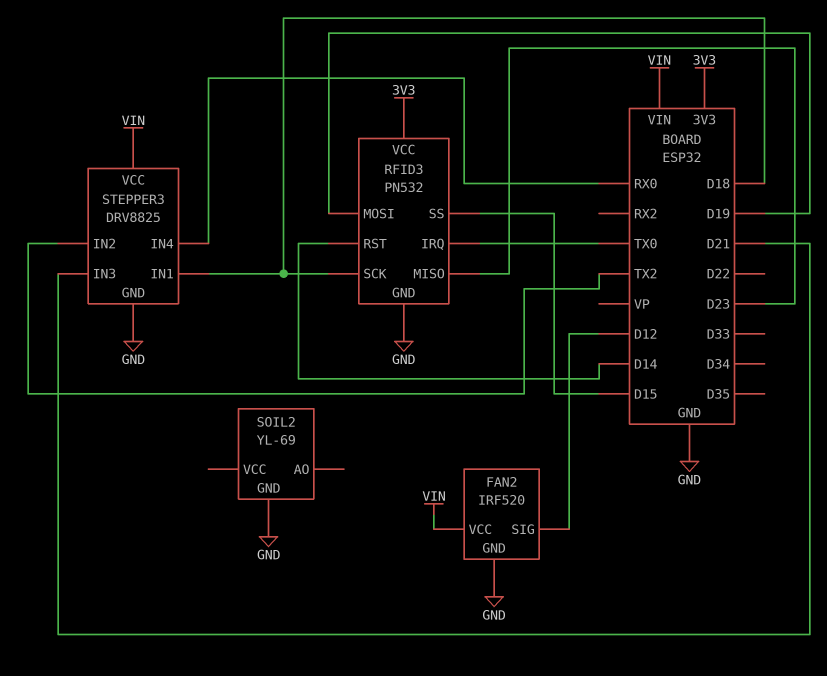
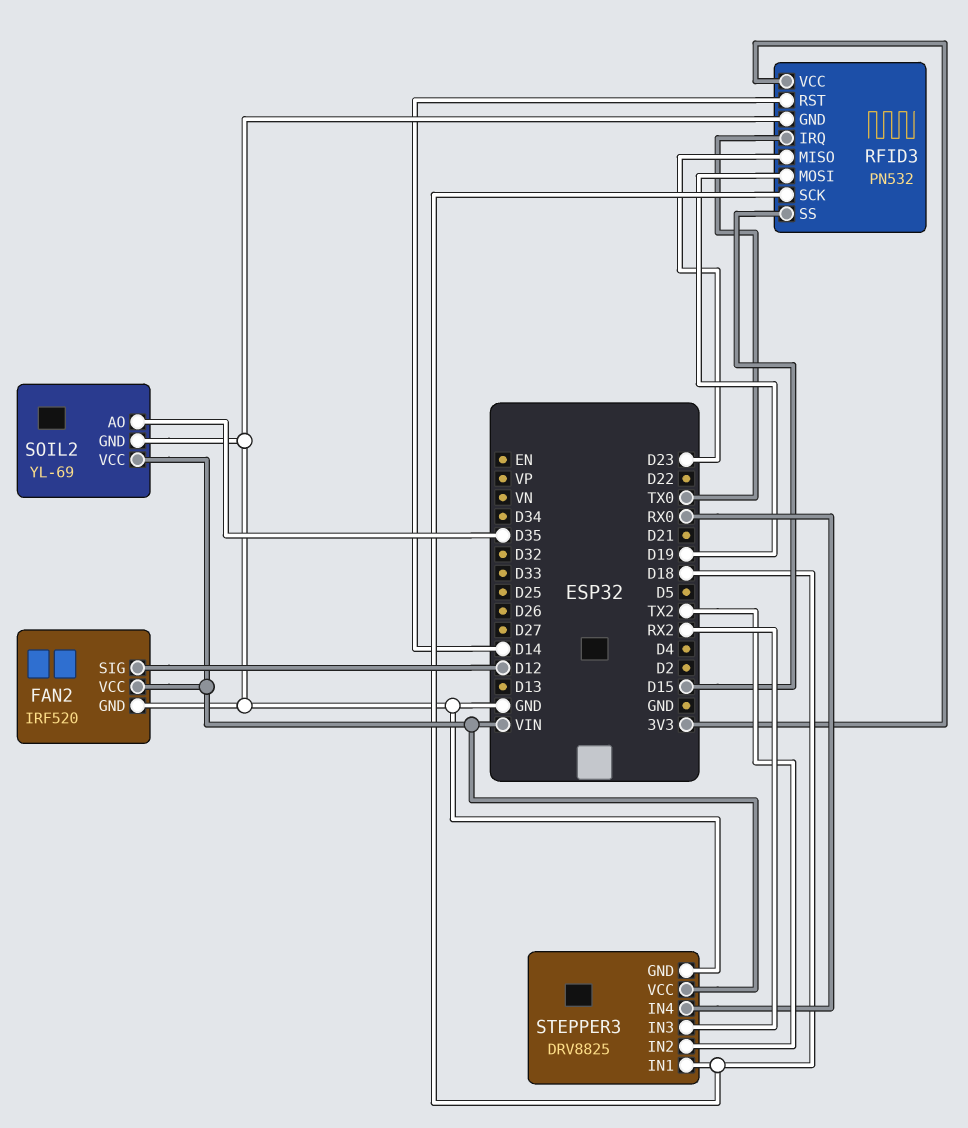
SOIL2 pin AO: none -> D35
SOIL2 pin VCC: none -> VIN
STEPPER3 pin IN3: D21 -> RX2

